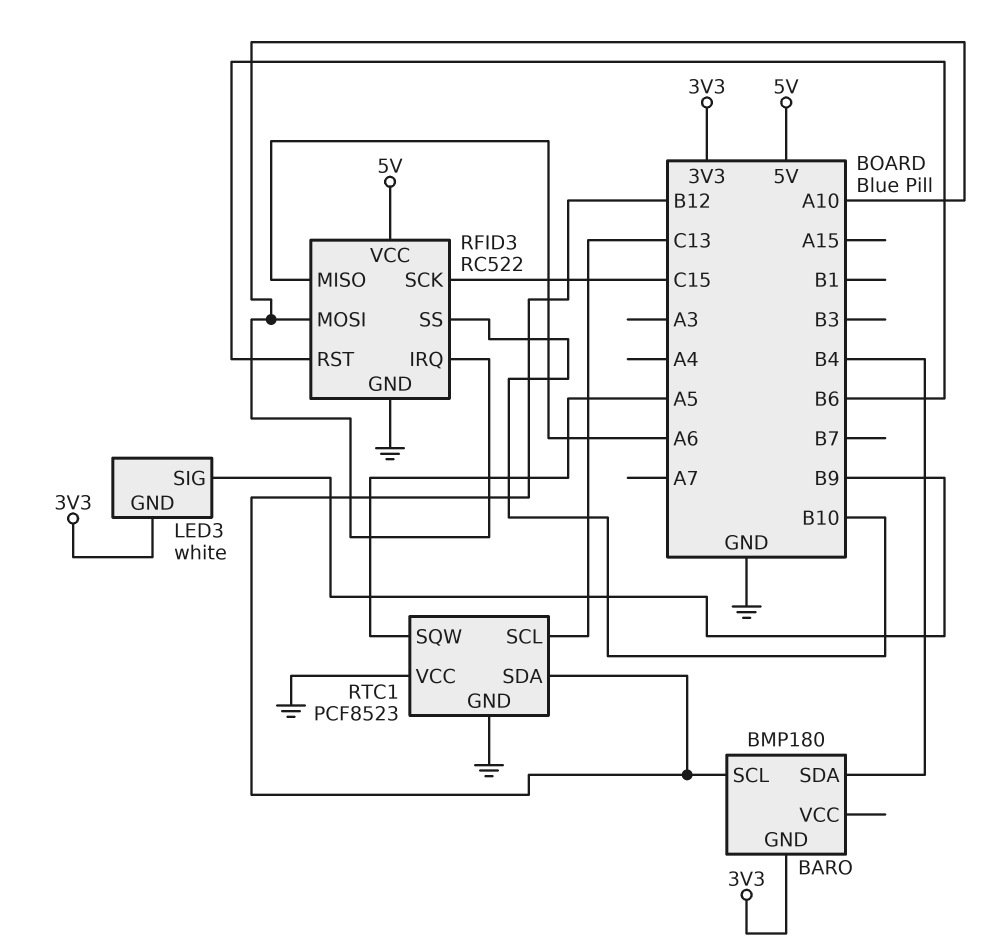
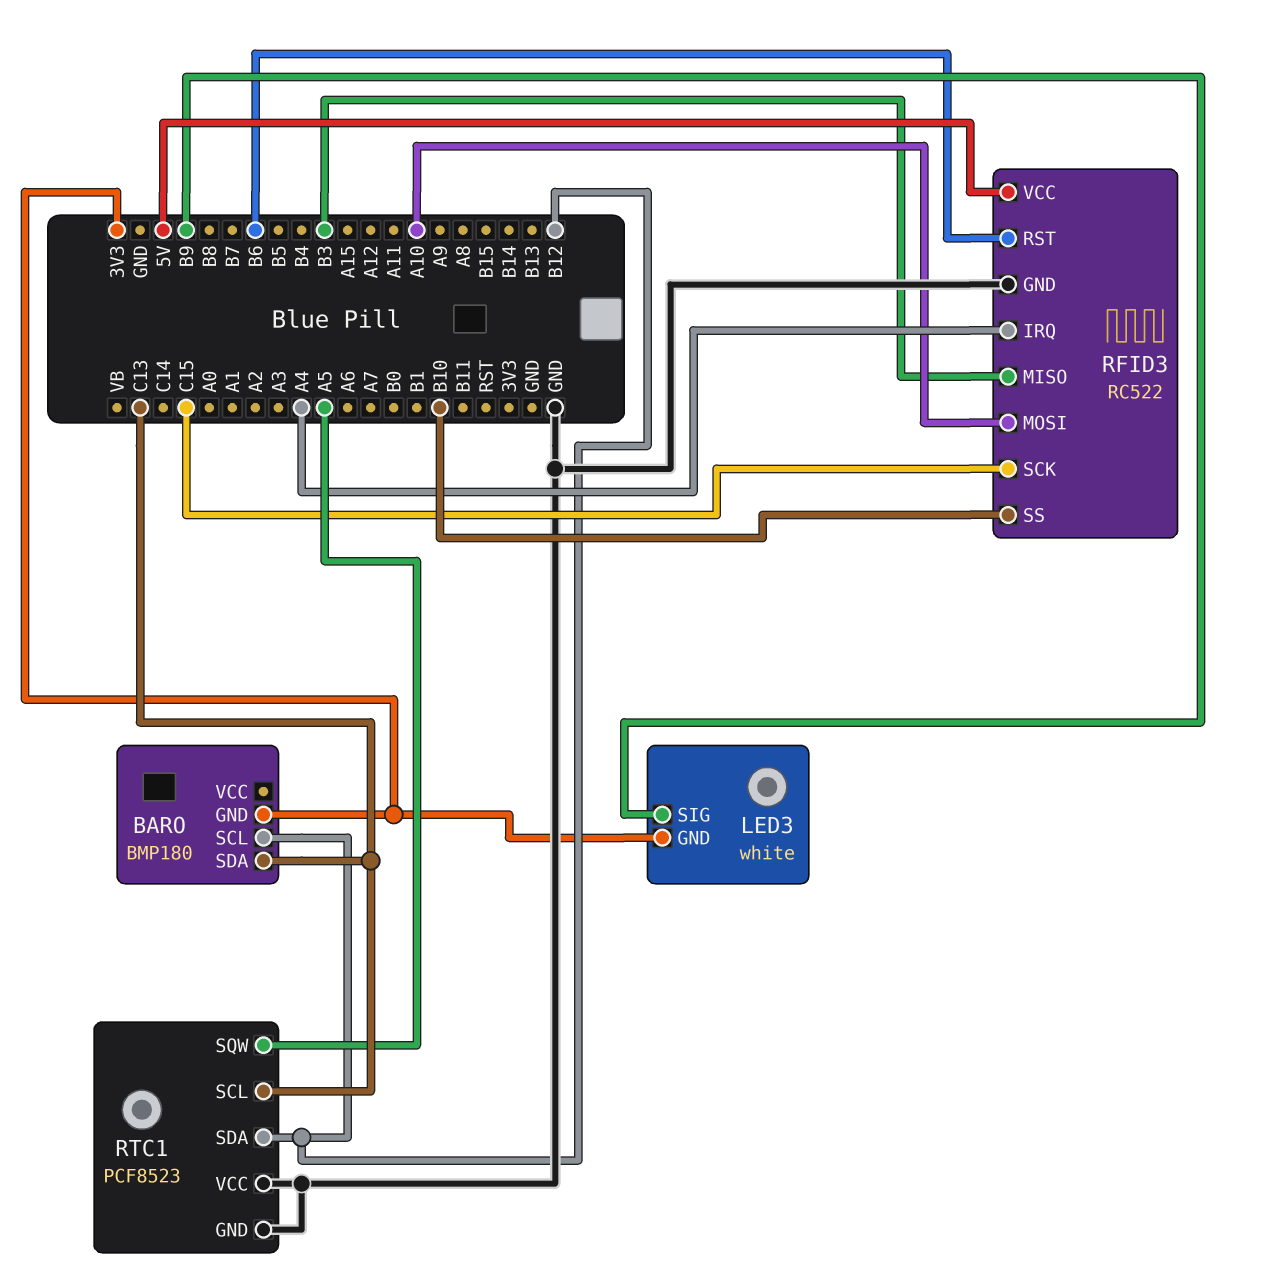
BARO pin SDA: B4 -> C13
RFID3 pin IRQ: A10 -> A4
RFID3 pin MISO: A6 -> B3

